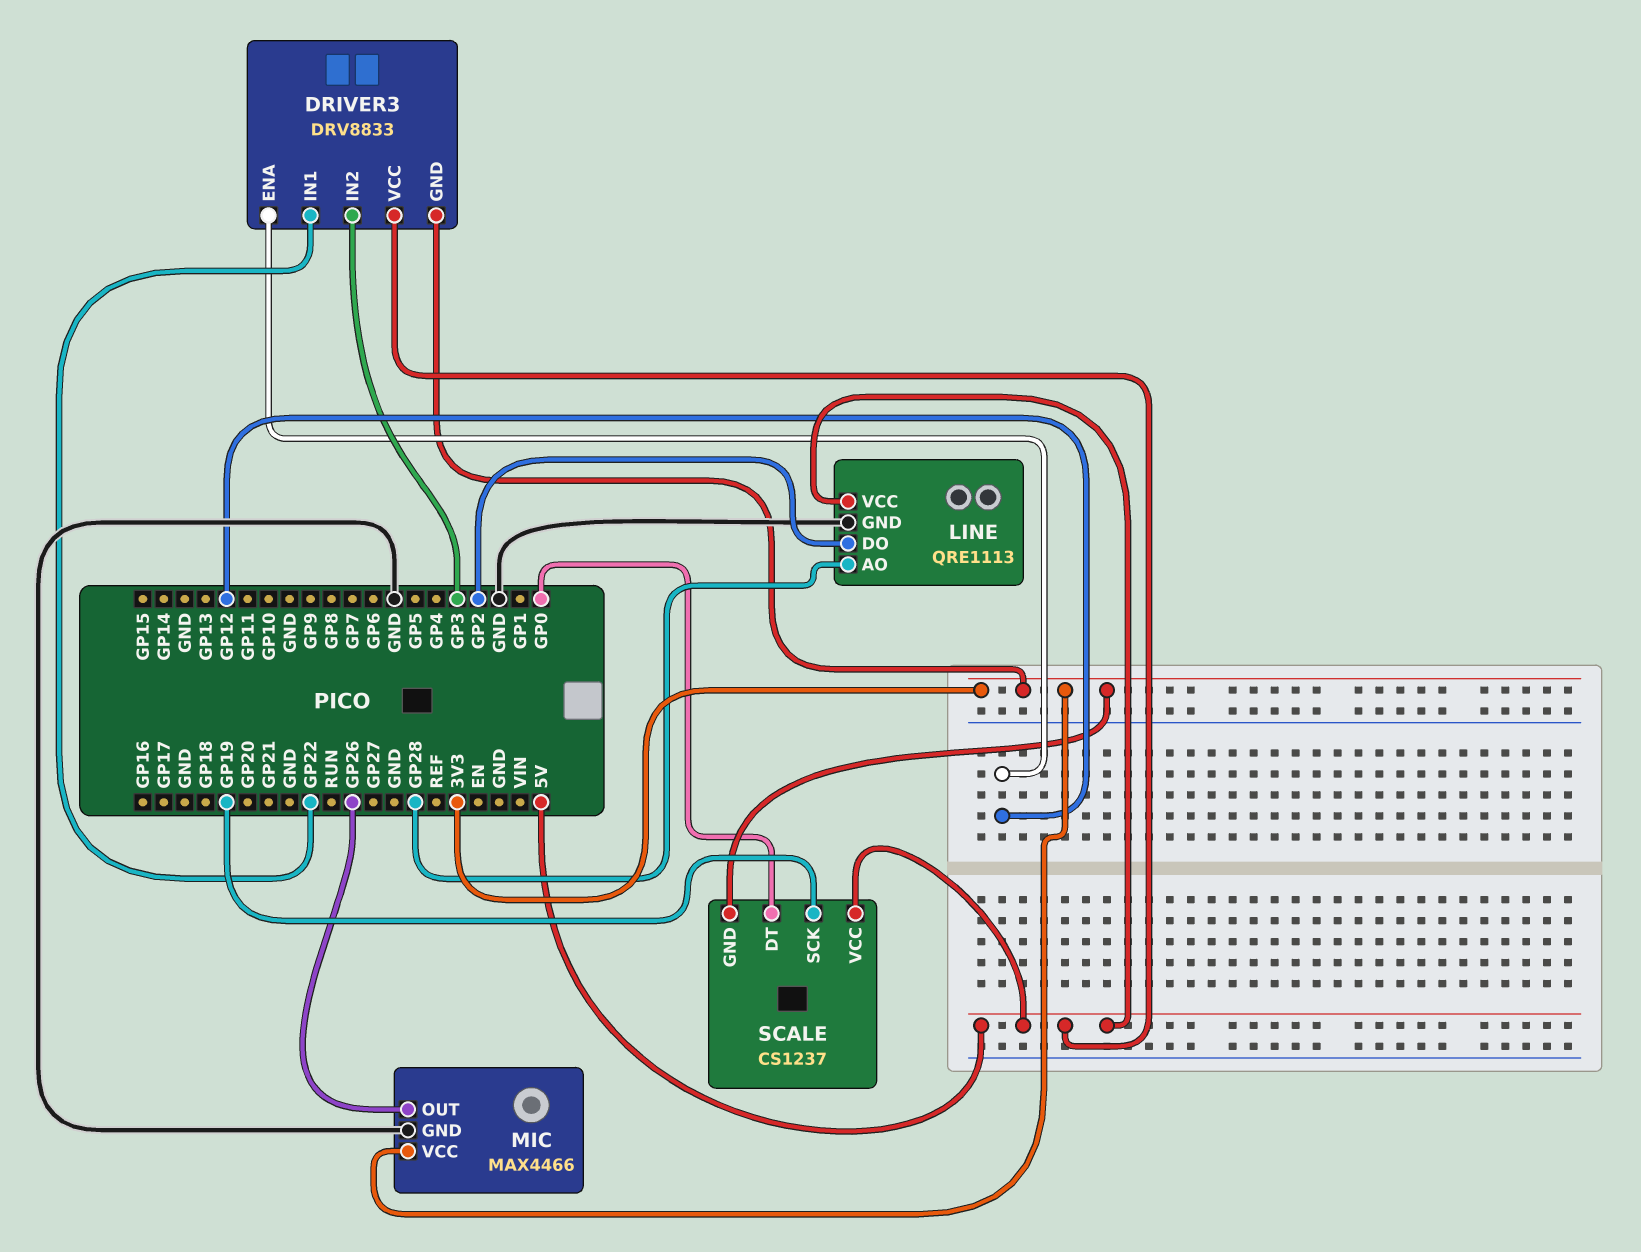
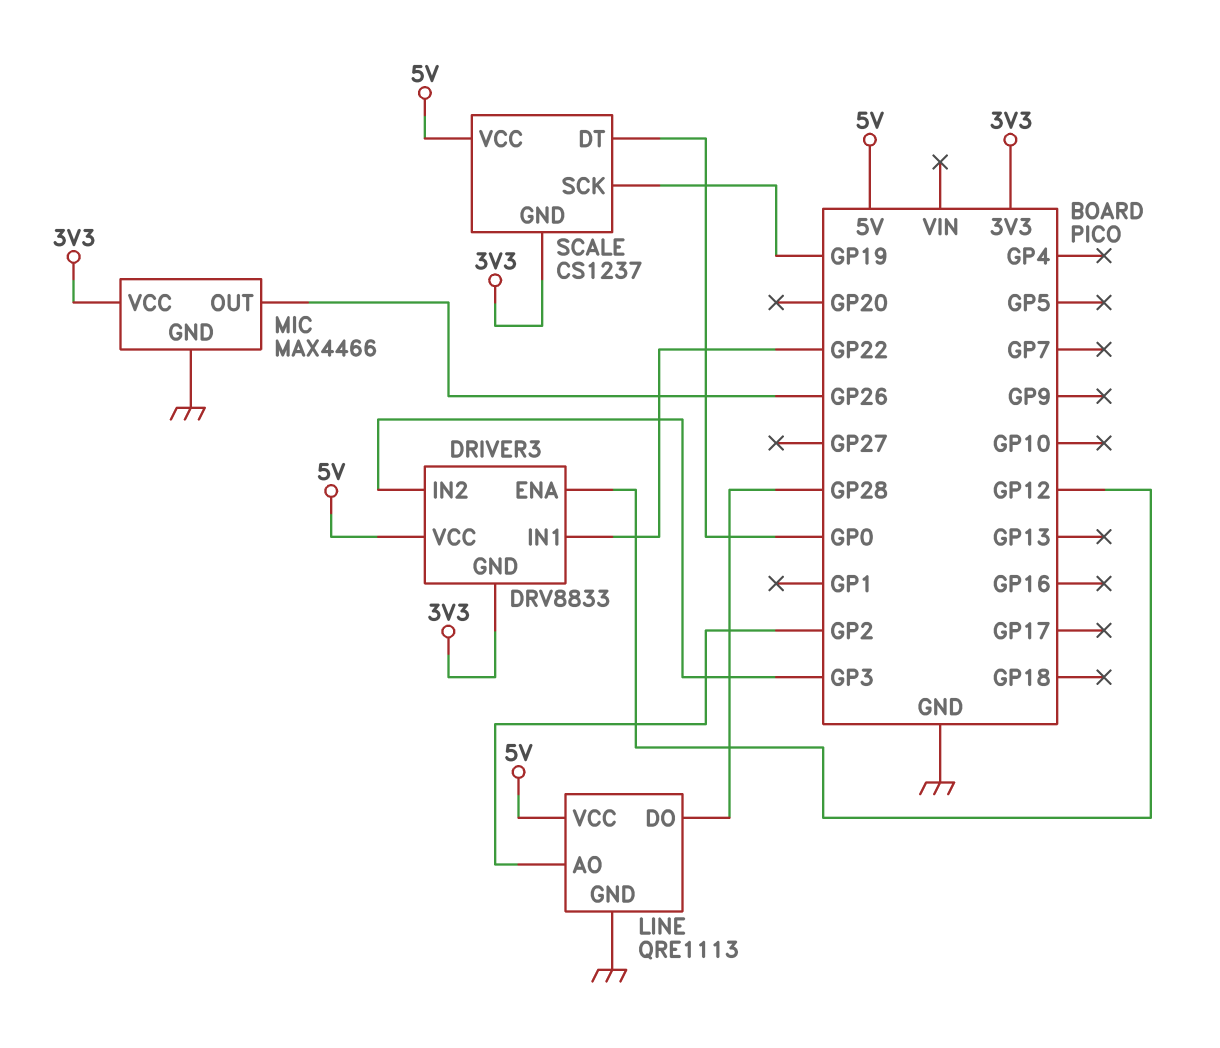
LINE pin AO: GP28 -> GP2
LINE pin DO: GP2 -> GP28

